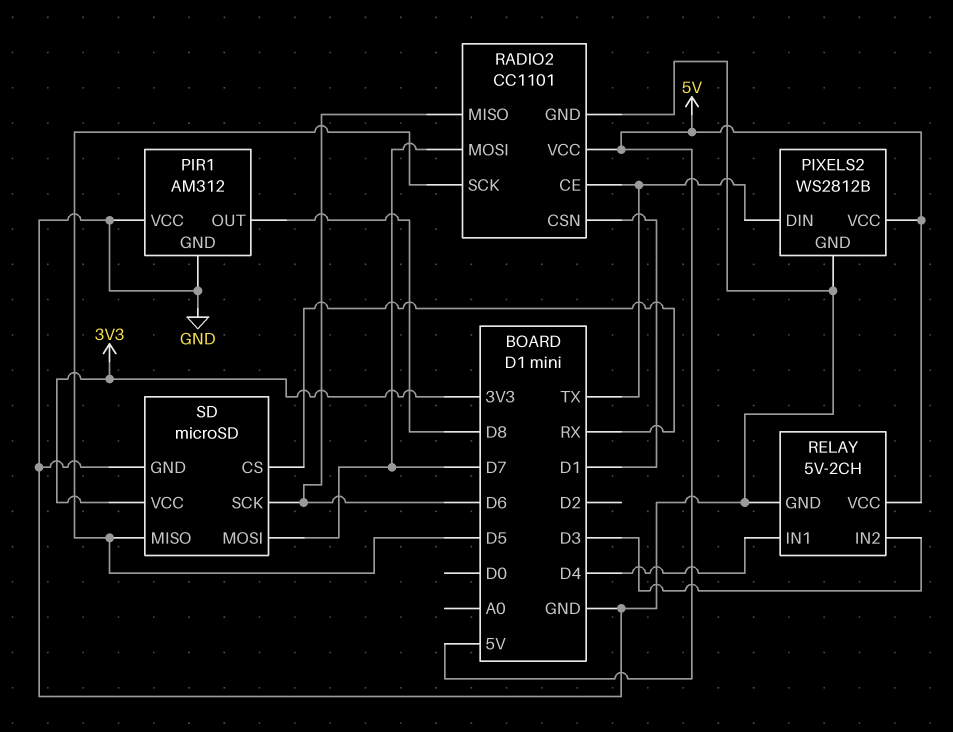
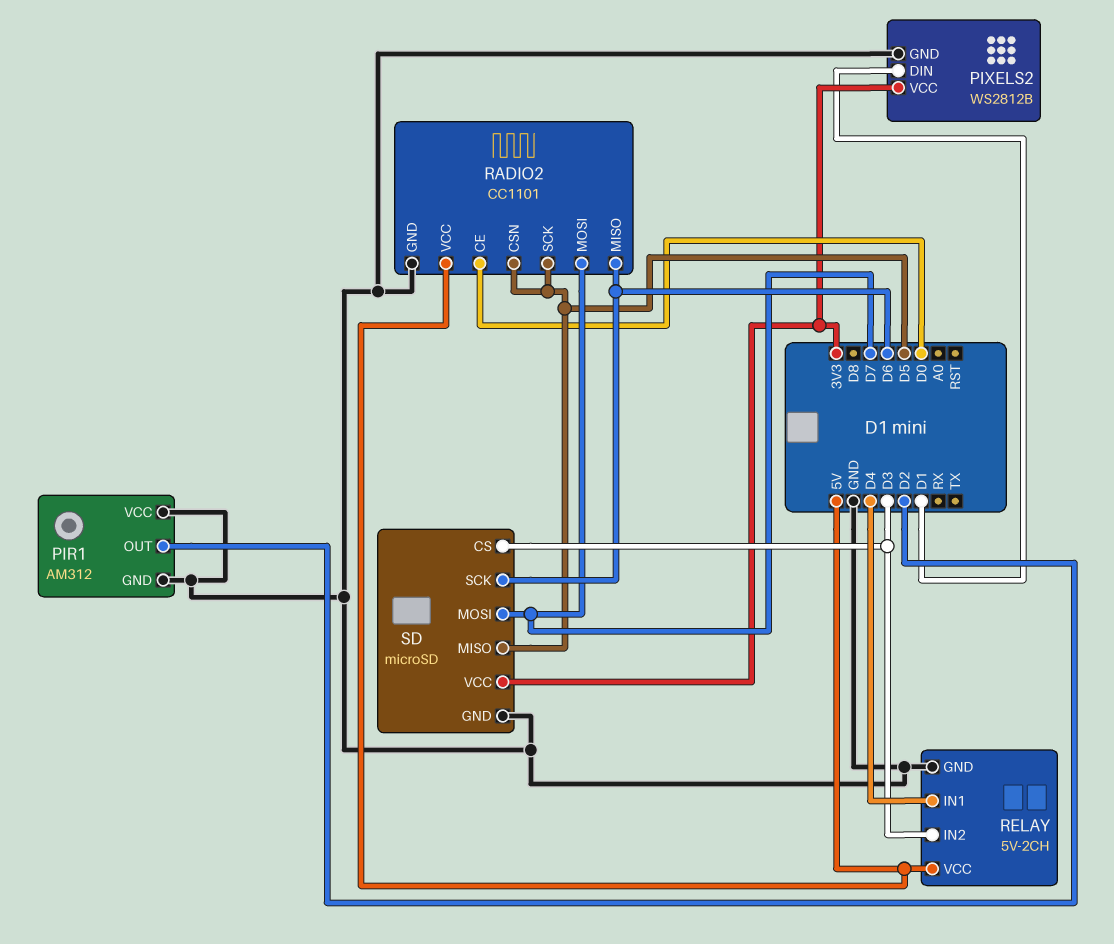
PIR1 pin OUT: D8 -> D2
PIXELS2 pin DIN: TX -> D1
PIXELS2 pin VCC: 5V -> 3V3
RADIO2 pin CE: TX -> D0
RADIO2 pin CSN: D1 -> D5
SD pin CS: RX -> D3

